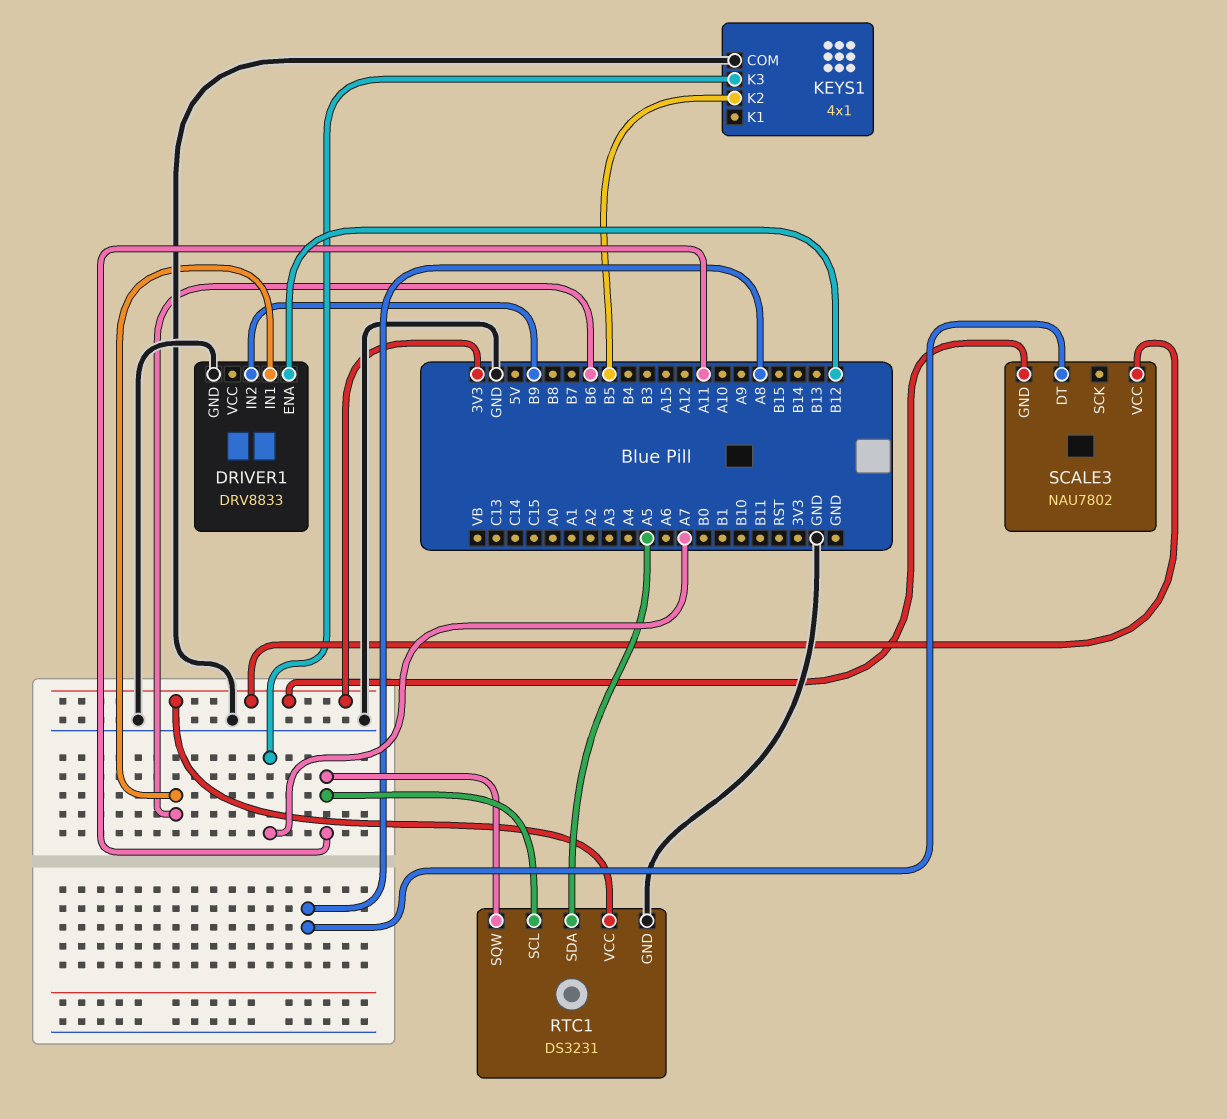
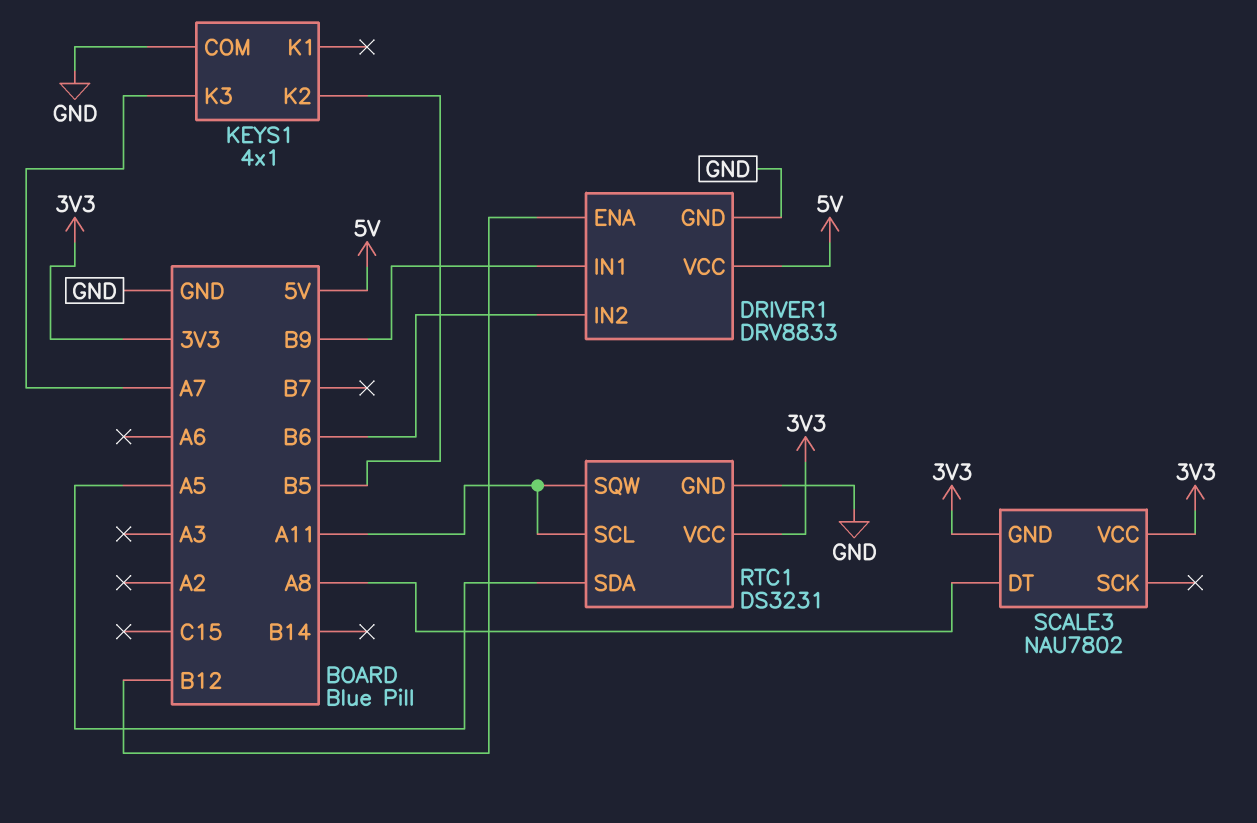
DRIVER1 pin IN1: B6 -> B9
DRIVER1 pin IN2: B9 -> B6
DRIVER1 pin VCC: none -> 5V

